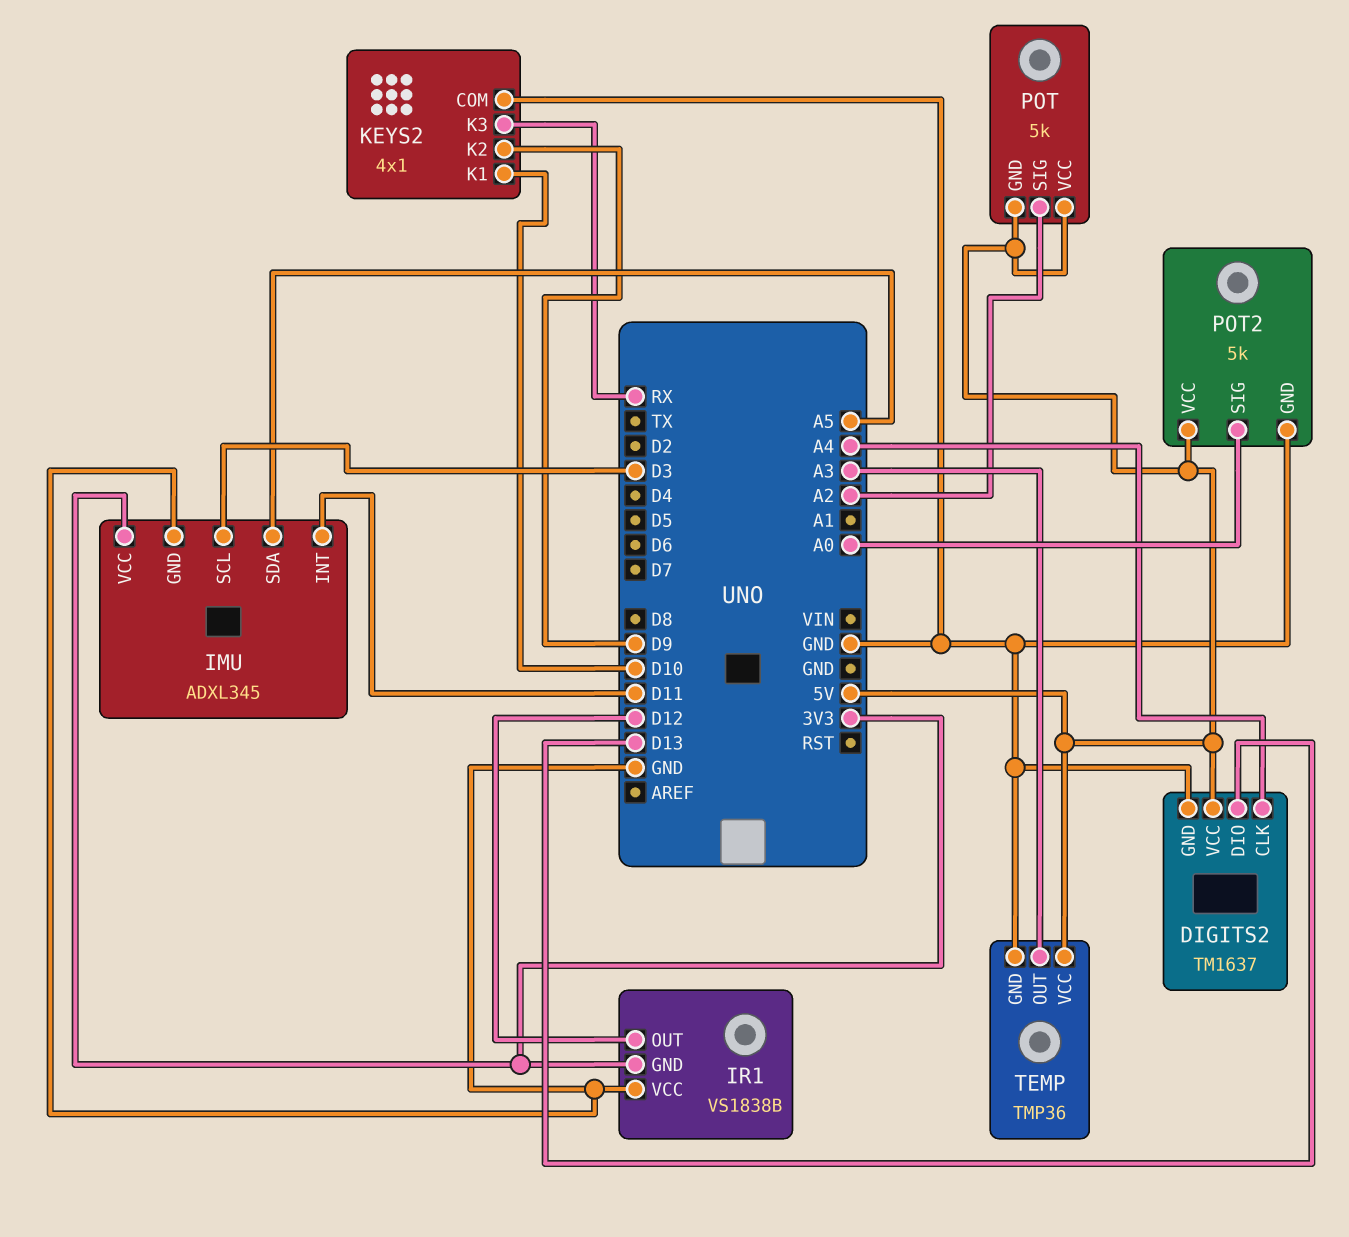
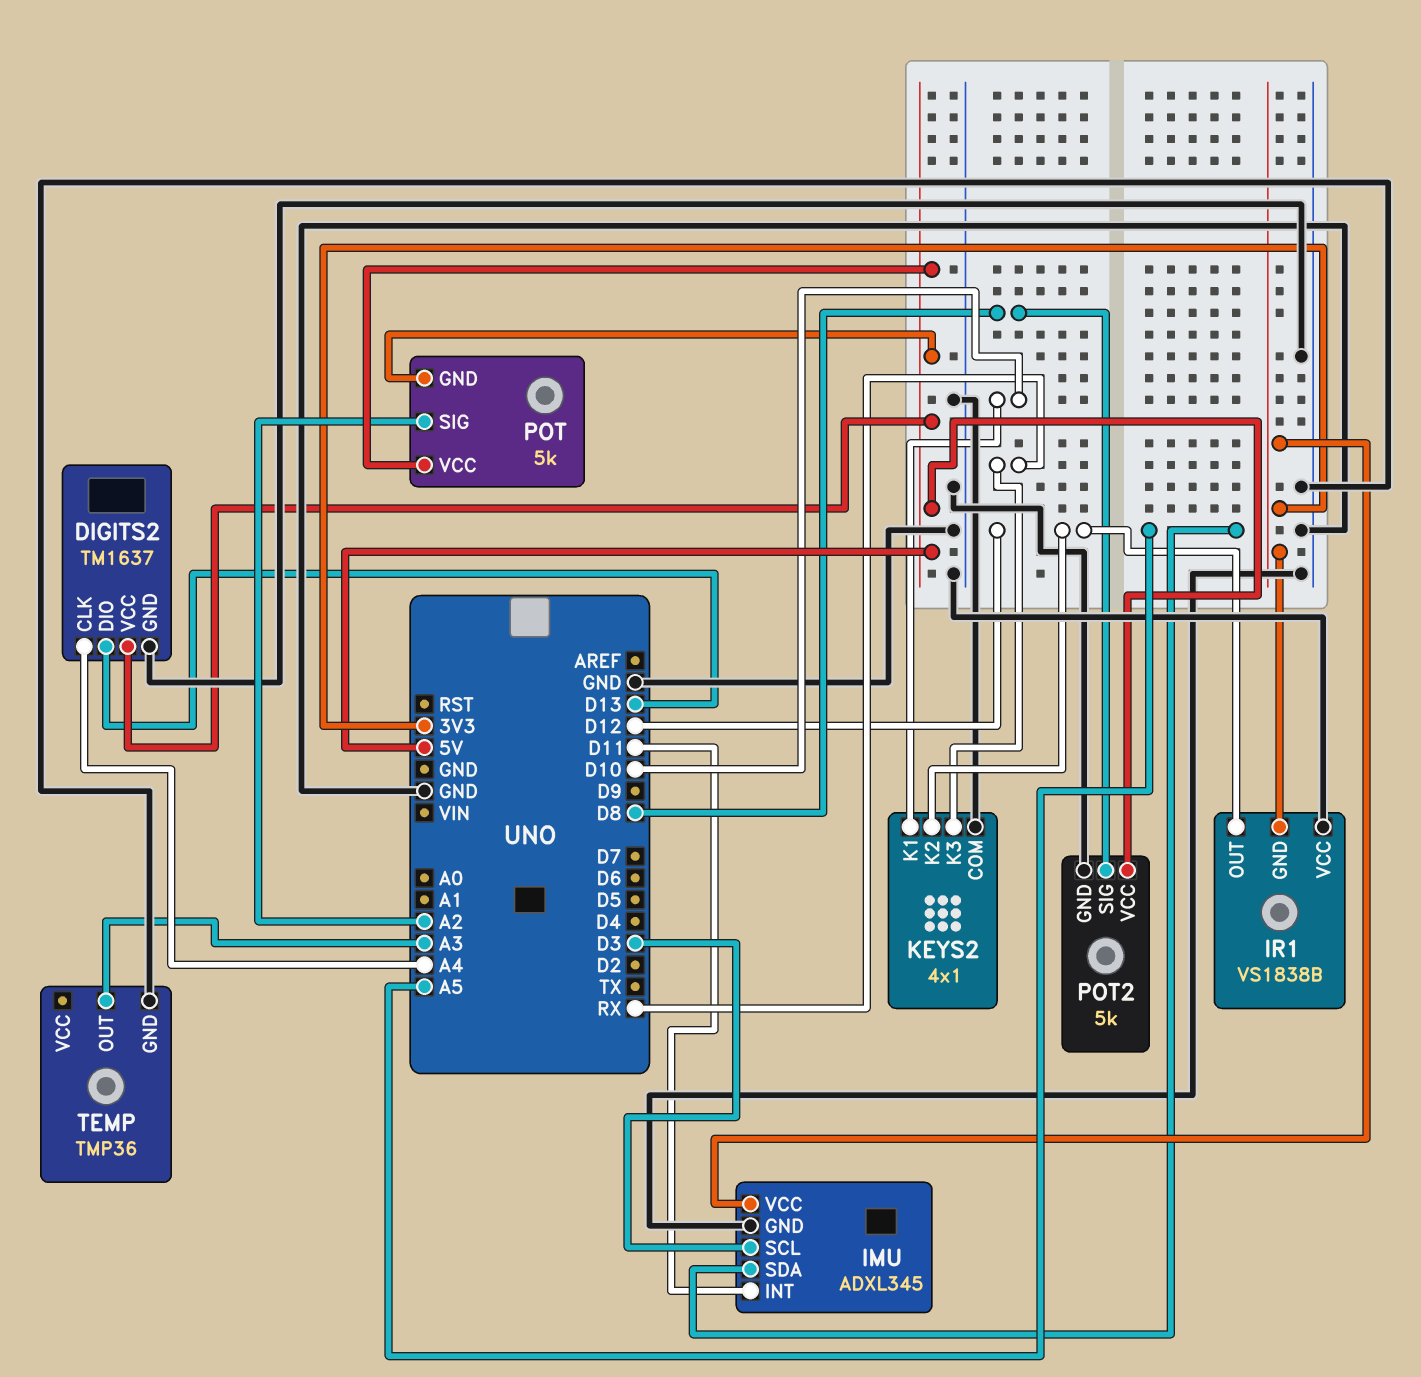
KEYS2 pin K2: D9 -> D12
POT2 pin SIG: A0 -> D8
TEMP pin VCC: 5V -> none

